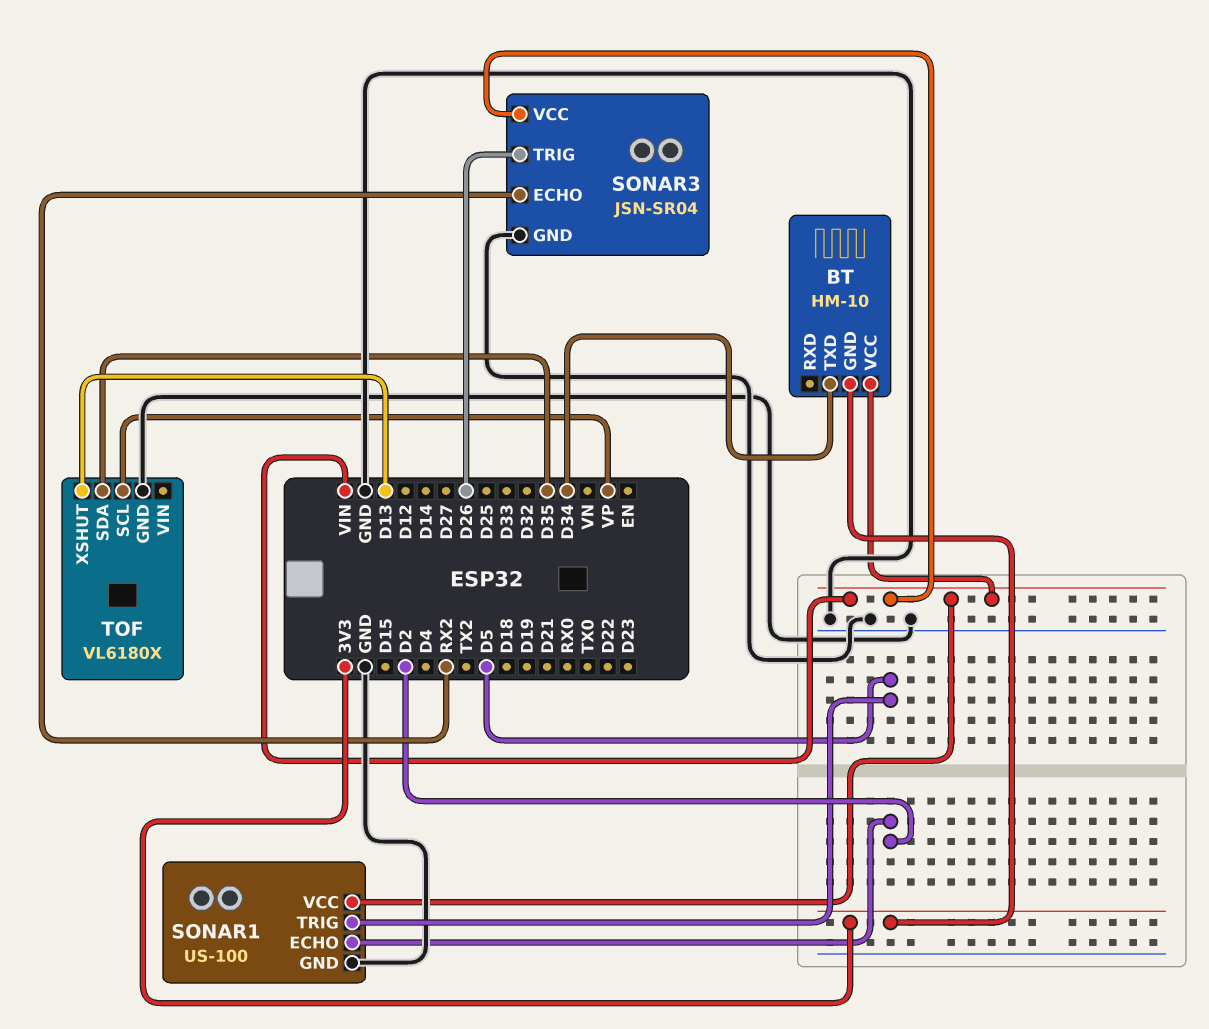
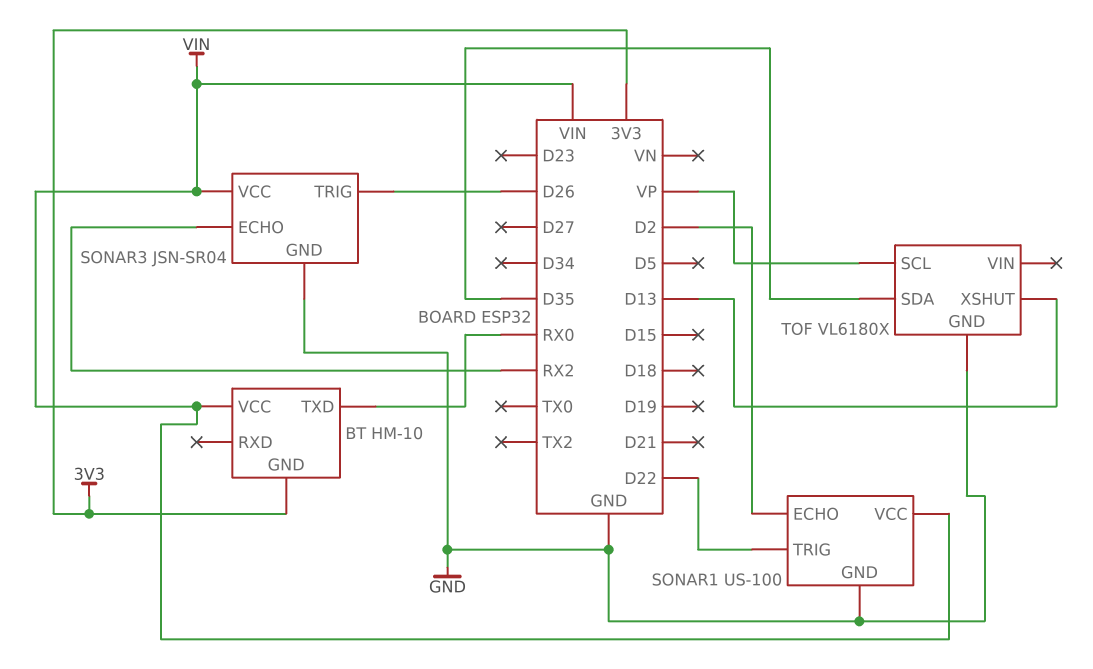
BT pin TXD: D34 -> RX0
SONAR1 pin TRIG: D5 -> D22

